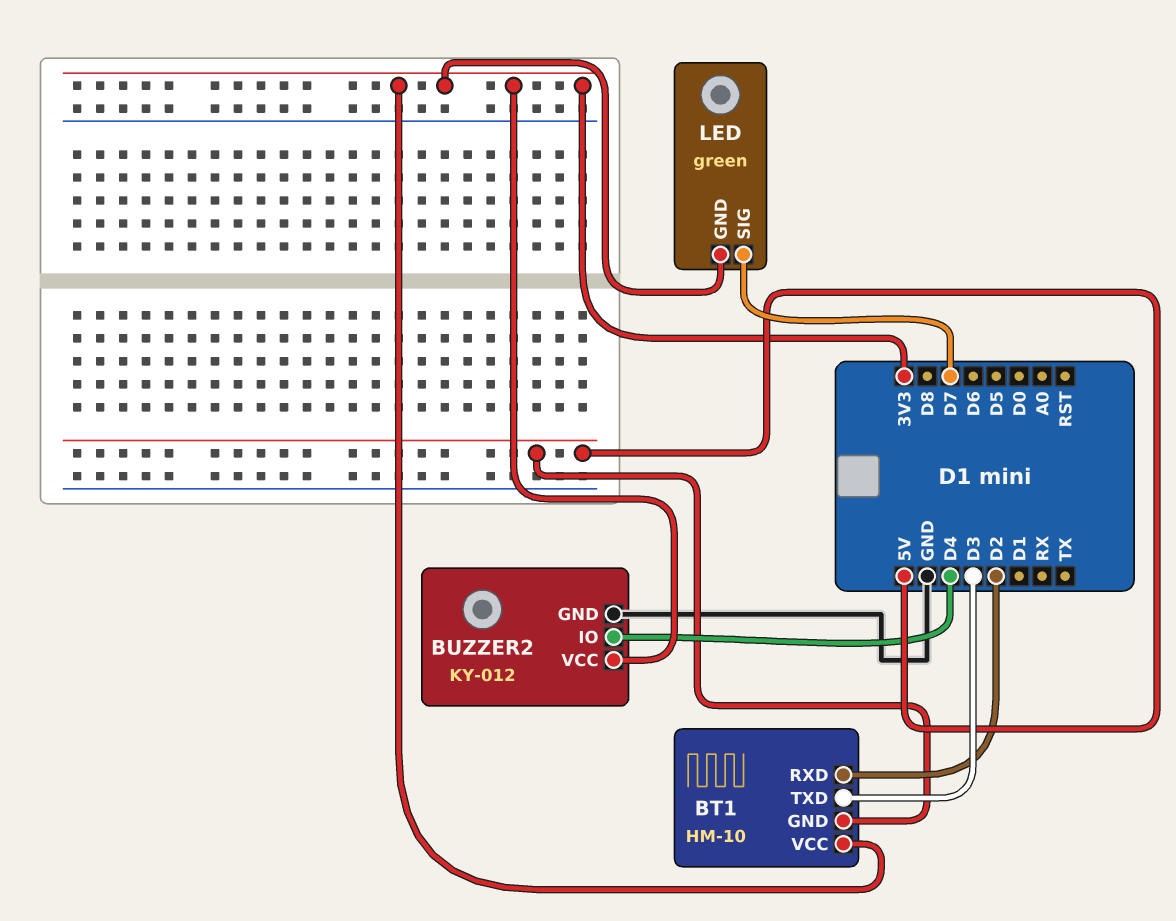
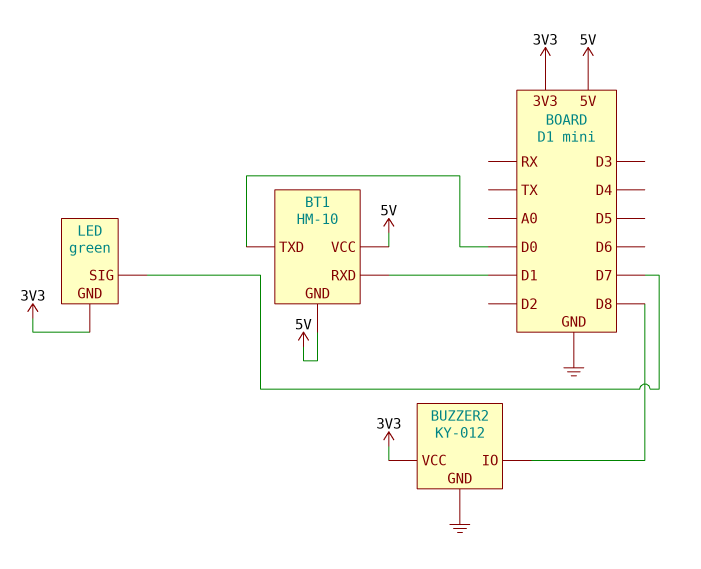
BT1 pin RXD: D2 -> D1
BT1 pin TXD: D3 -> D0
BT1 pin VCC: 3V3 -> 5V
BUZZER2 pin IO: D4 -> D8

